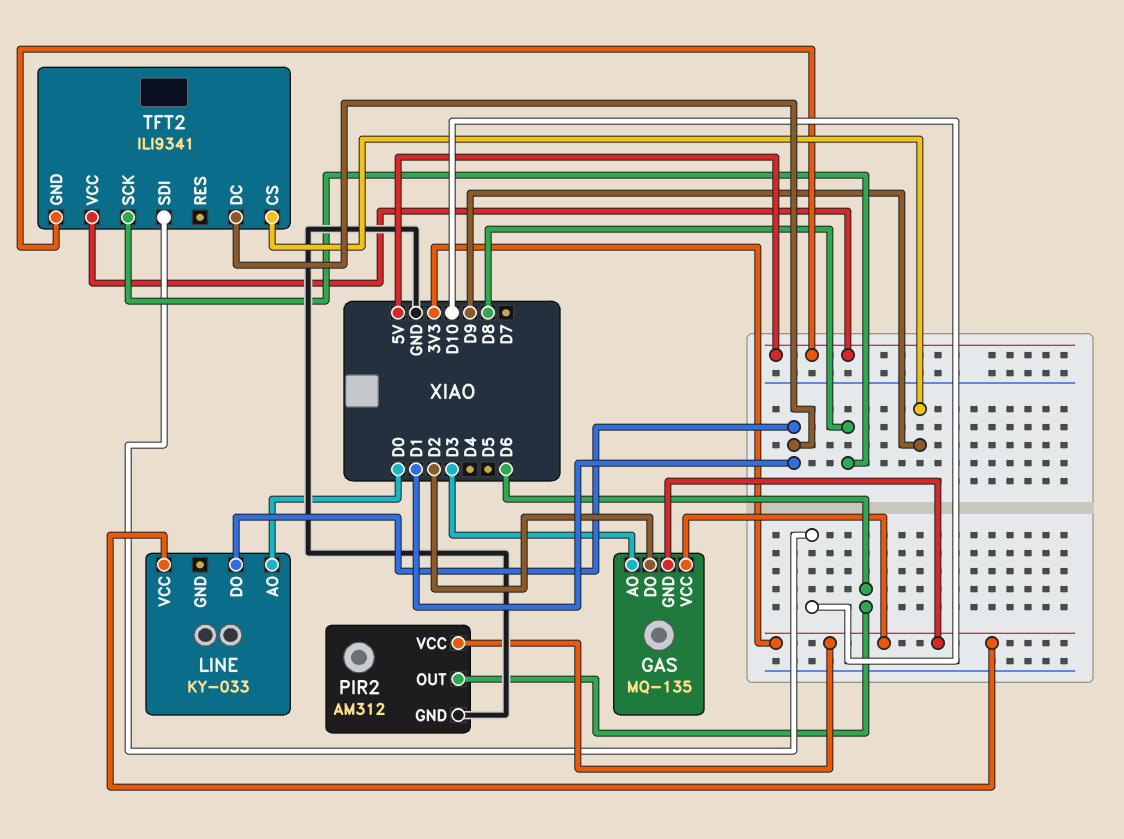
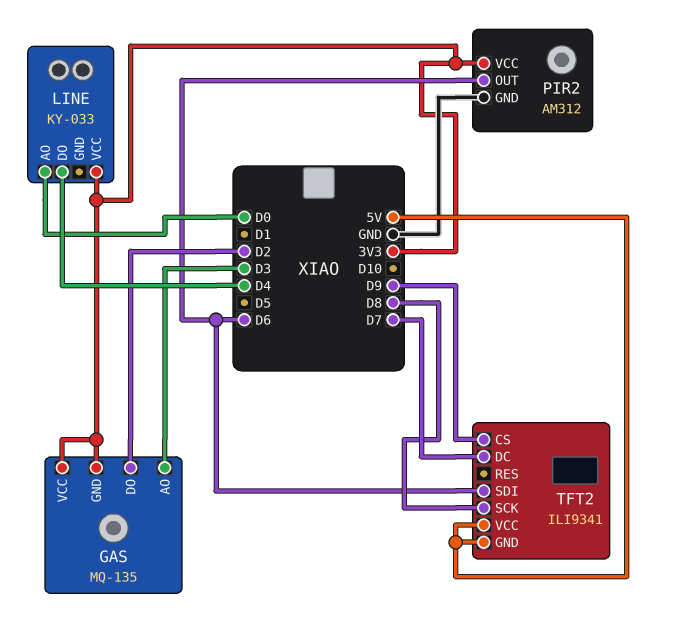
LINE pin DO: D1 -> D4
TFT2 pin DC: D1 -> D7
TFT2 pin SDI: D10 -> D6

